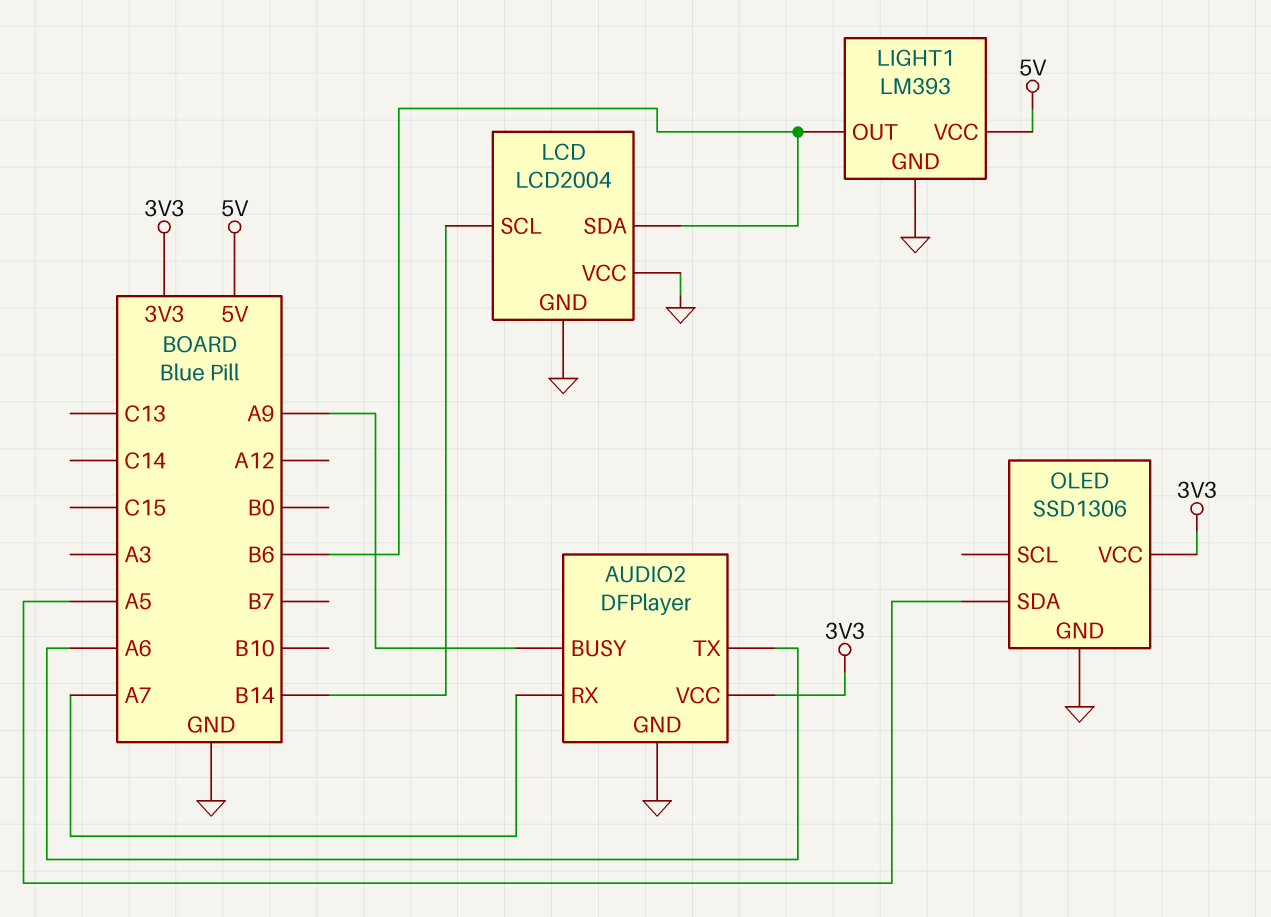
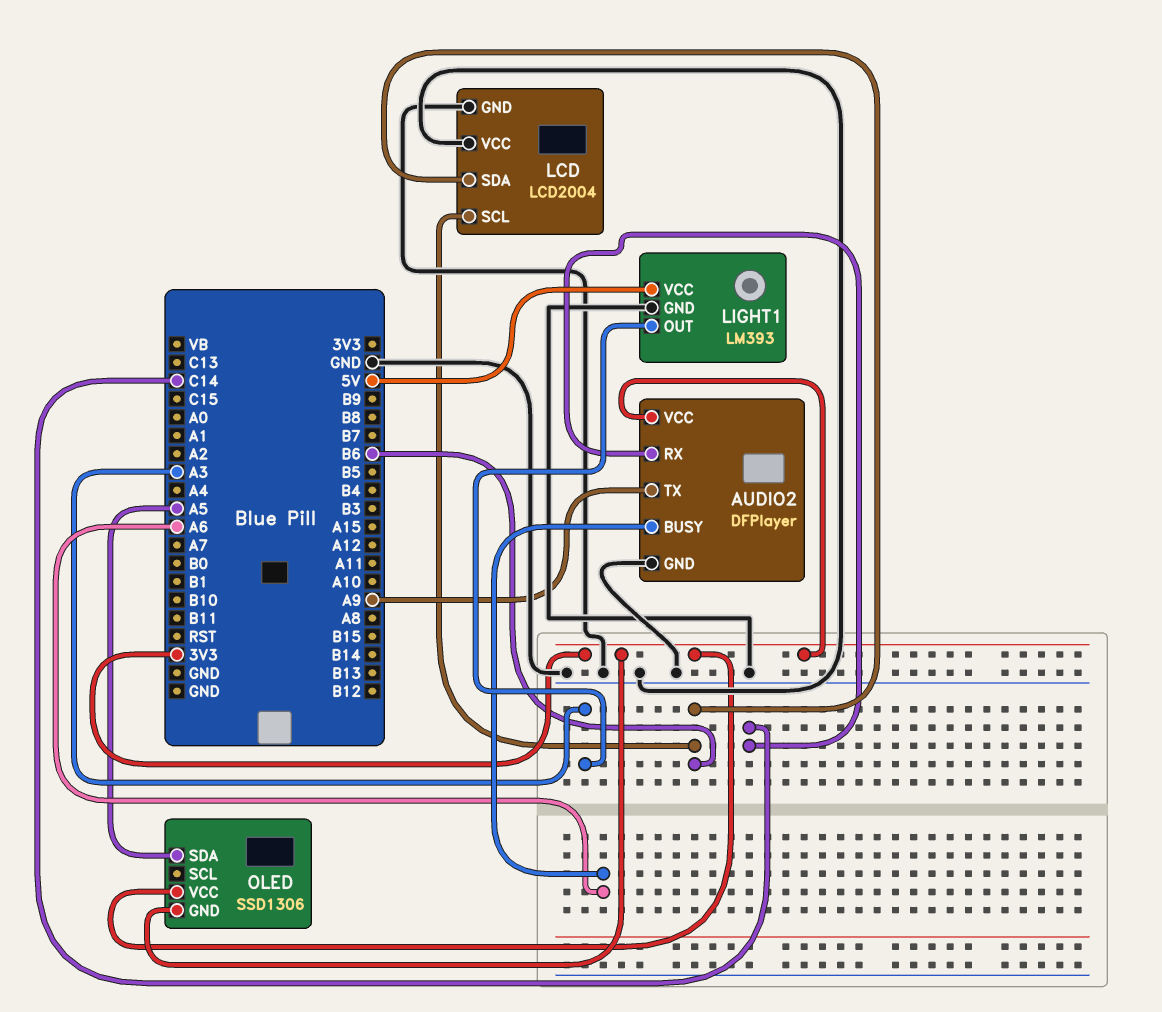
AUDIO2 pin BUSY: A9 -> A6
AUDIO2 pin RX: A7 -> C14
AUDIO2 pin TX: A6 -> A9
LCD pin SCL: B14 -> B6
LIGHT1 pin OUT: B6 -> A3
OLED pin GND: GND -> 3V3

